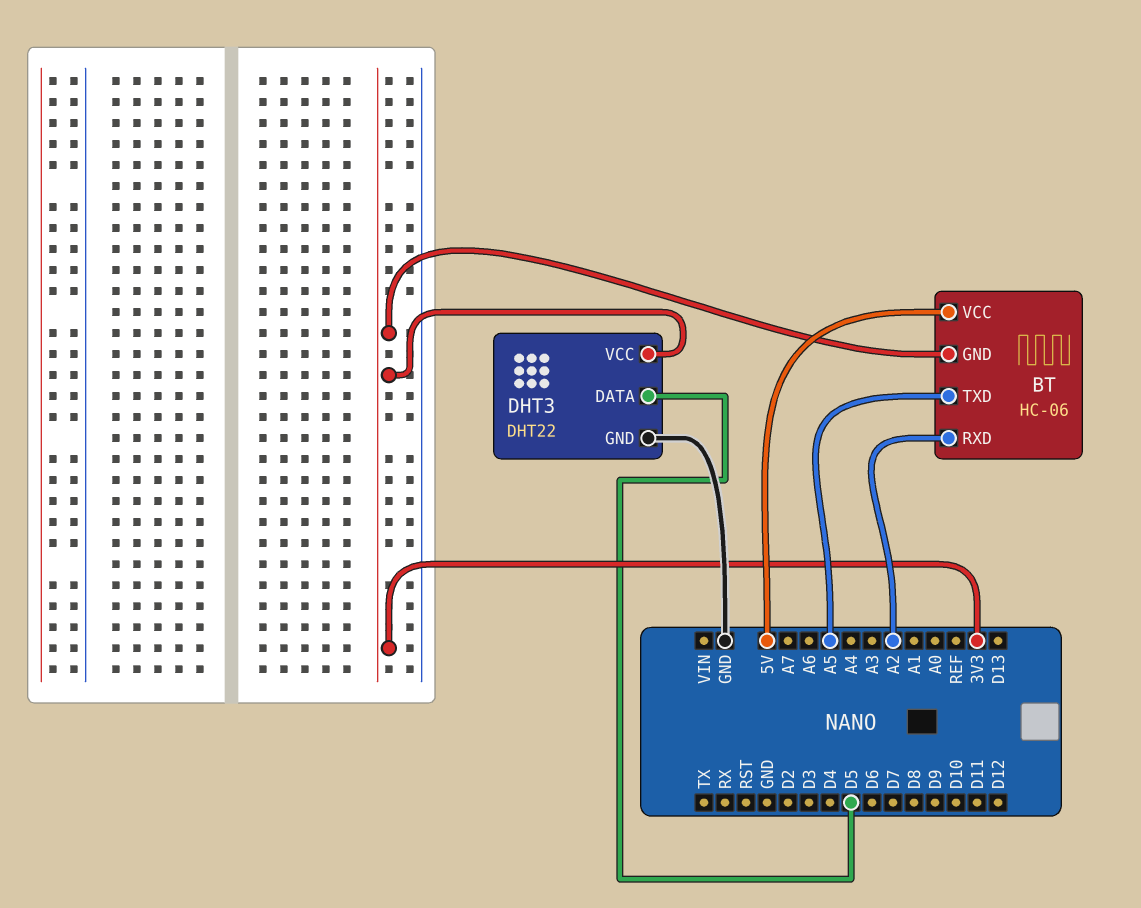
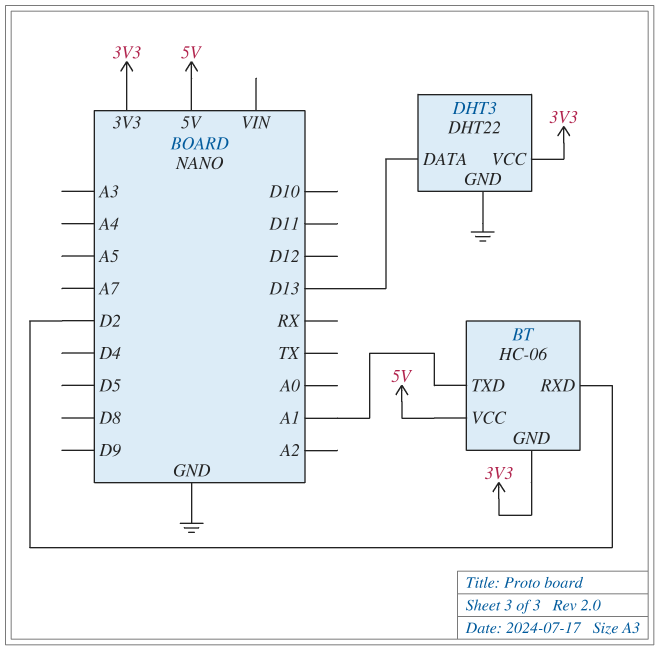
BT pin RXD: A2 -> D2
BT pin TXD: A5 -> A1
DHT3 pin DATA: D5 -> D13

